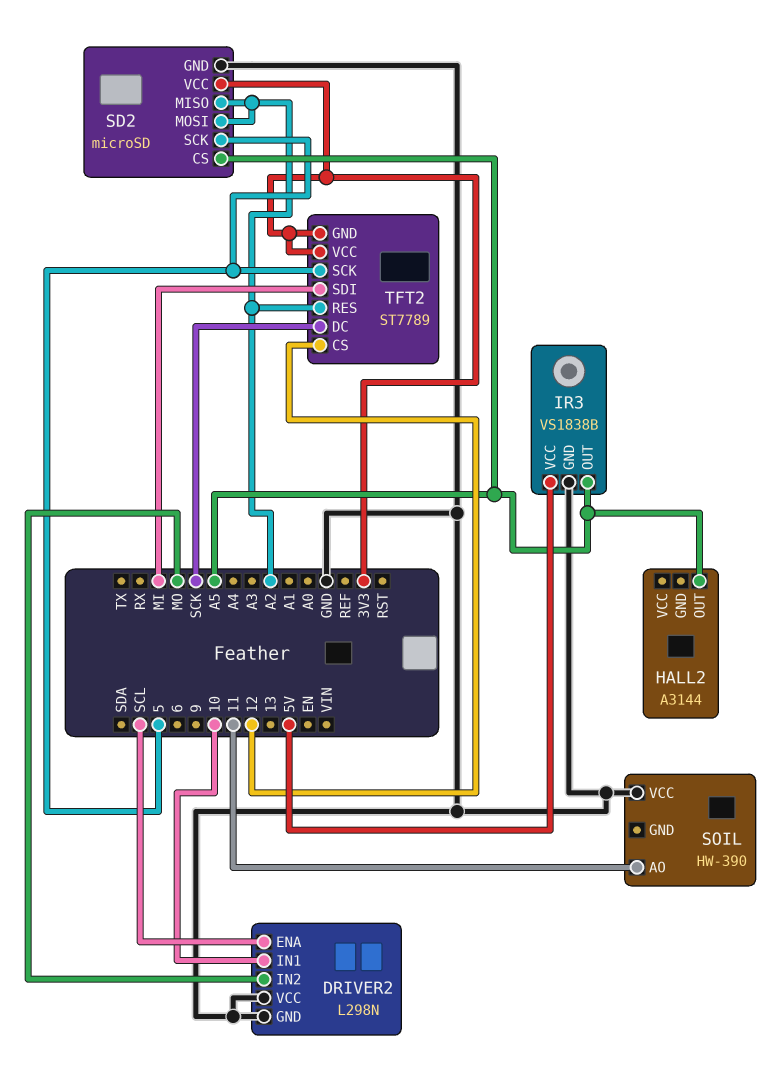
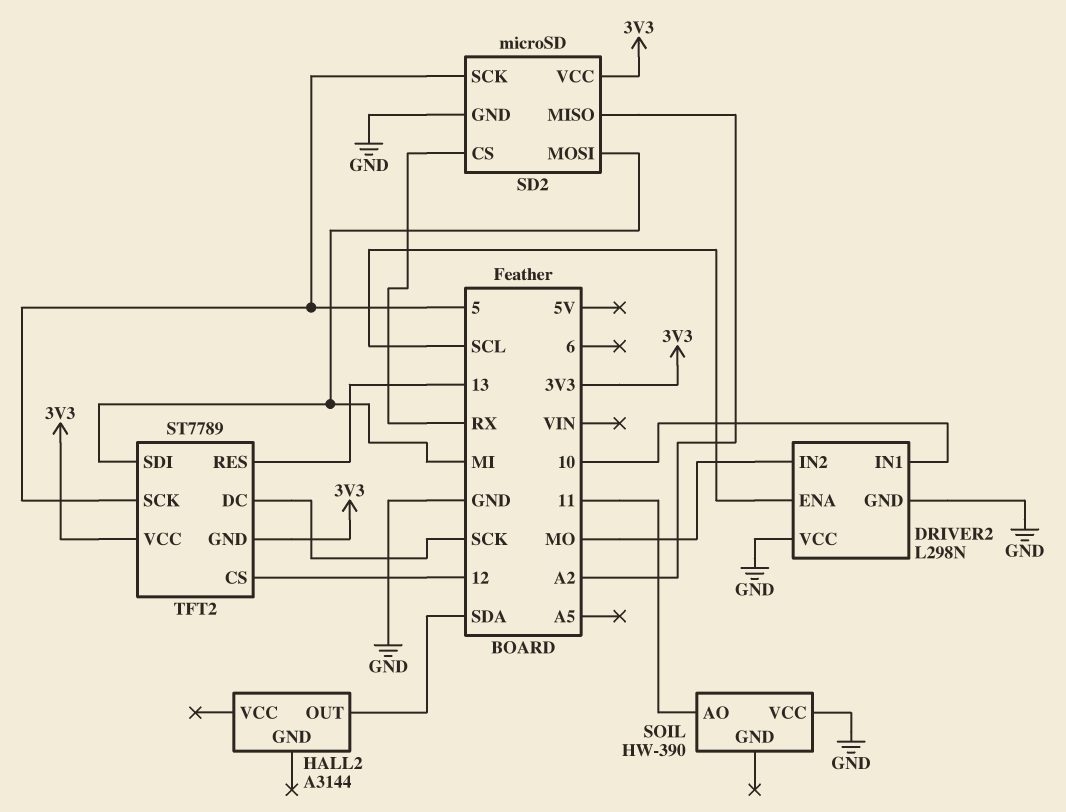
HALL2 pin OUT: A5 -> SDA
IR3: VS1838B -> none
IR3 pin GND: GND -> none
IR3 pin OUT: A5 -> none
IR3 pin VCC: 5V -> none
SD2 pin CS: A5 -> RX
SD2 pin MOSI: A2 -> MI
TFT2 pin RES: A2 -> 13

